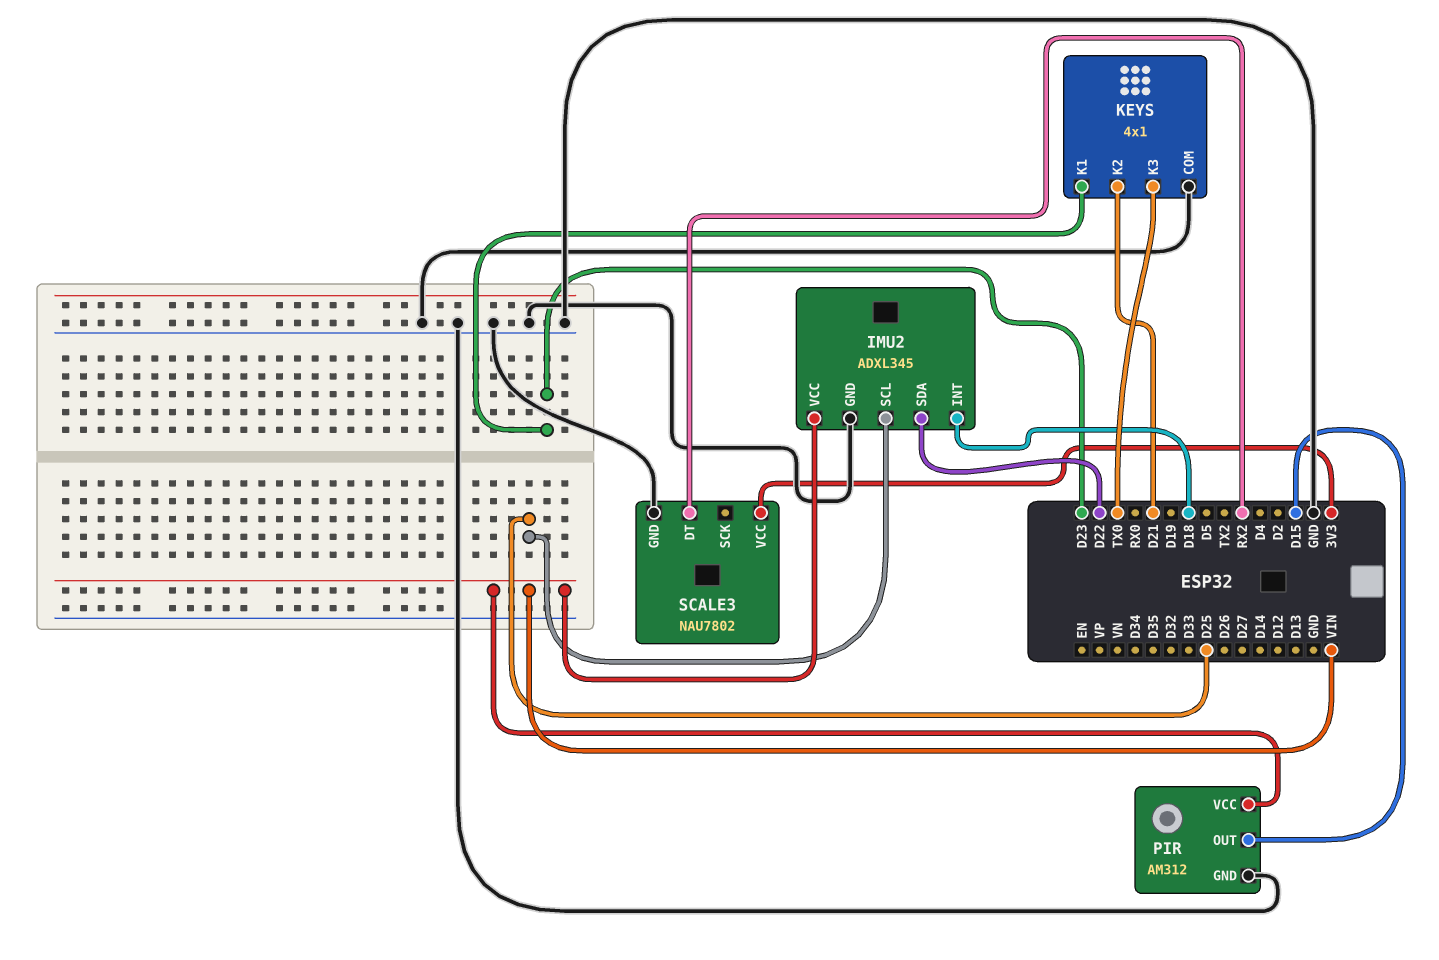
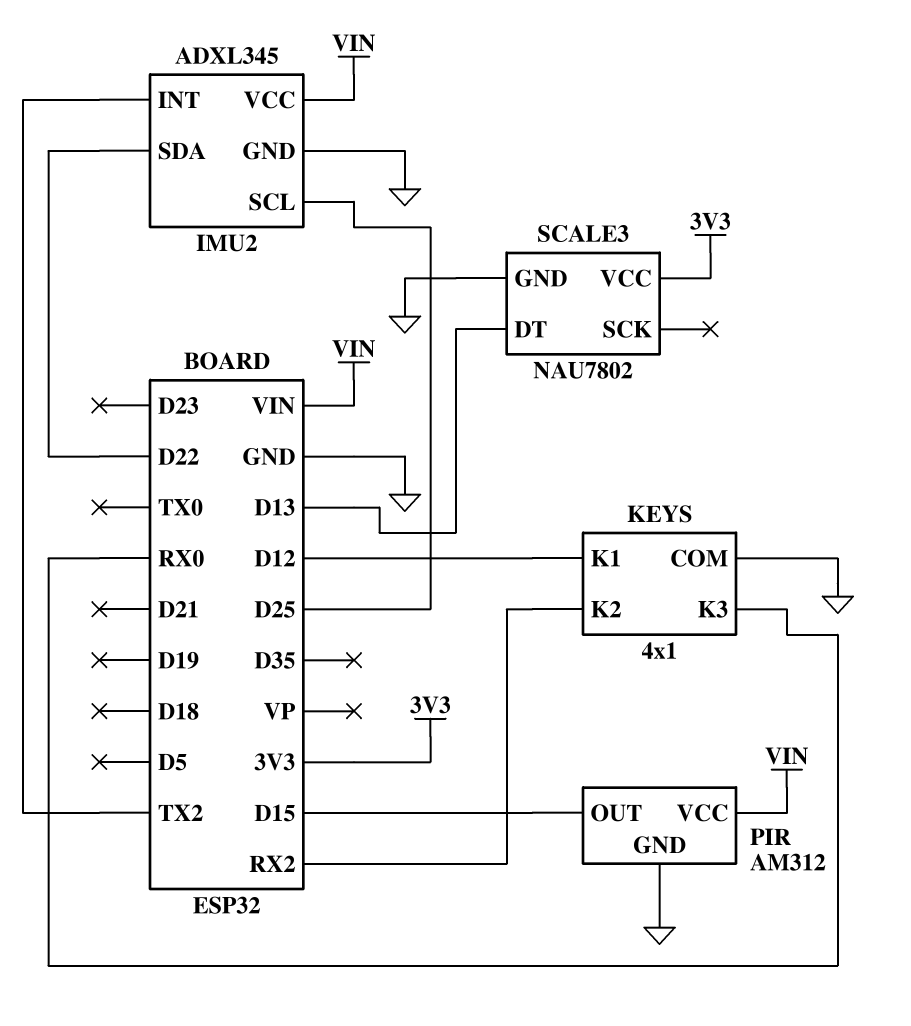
IMU2 pin INT: D18 -> TX2
KEYS pin K1: D23 -> D12
KEYS pin K2: D21 -> RX2
KEYS pin K3: TX0 -> RX0
SCALE3 pin DT: RX2 -> D13

